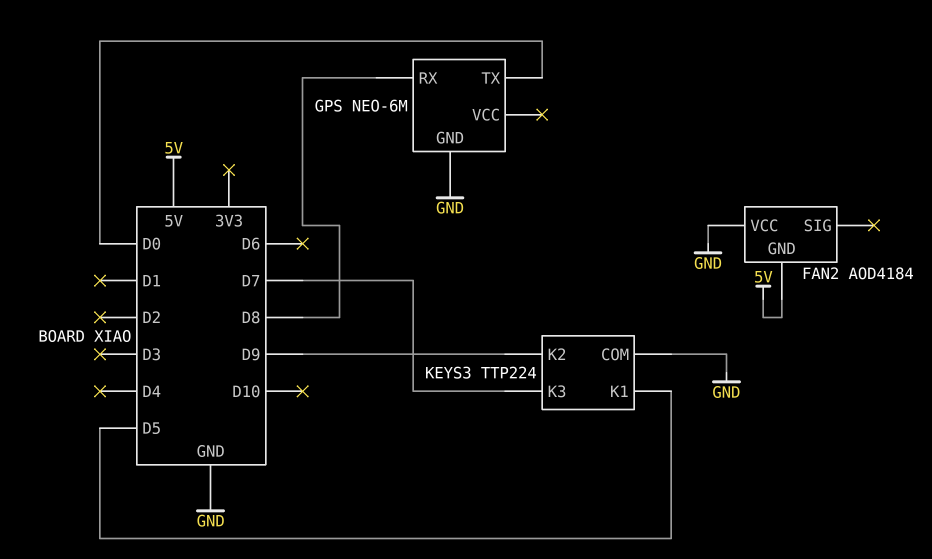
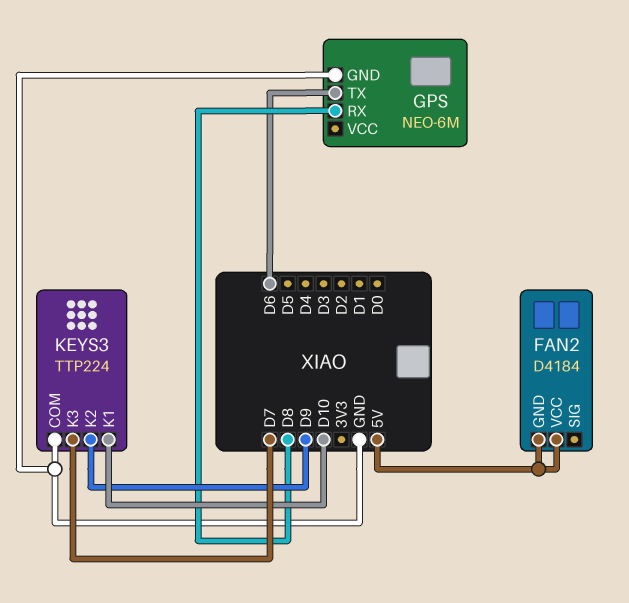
FAN2: AOD4184 -> D4184
FAN2 pin VCC: GND -> 5V
GPS pin TX: D0 -> D6
KEYS3 pin K1: D5 -> D10

